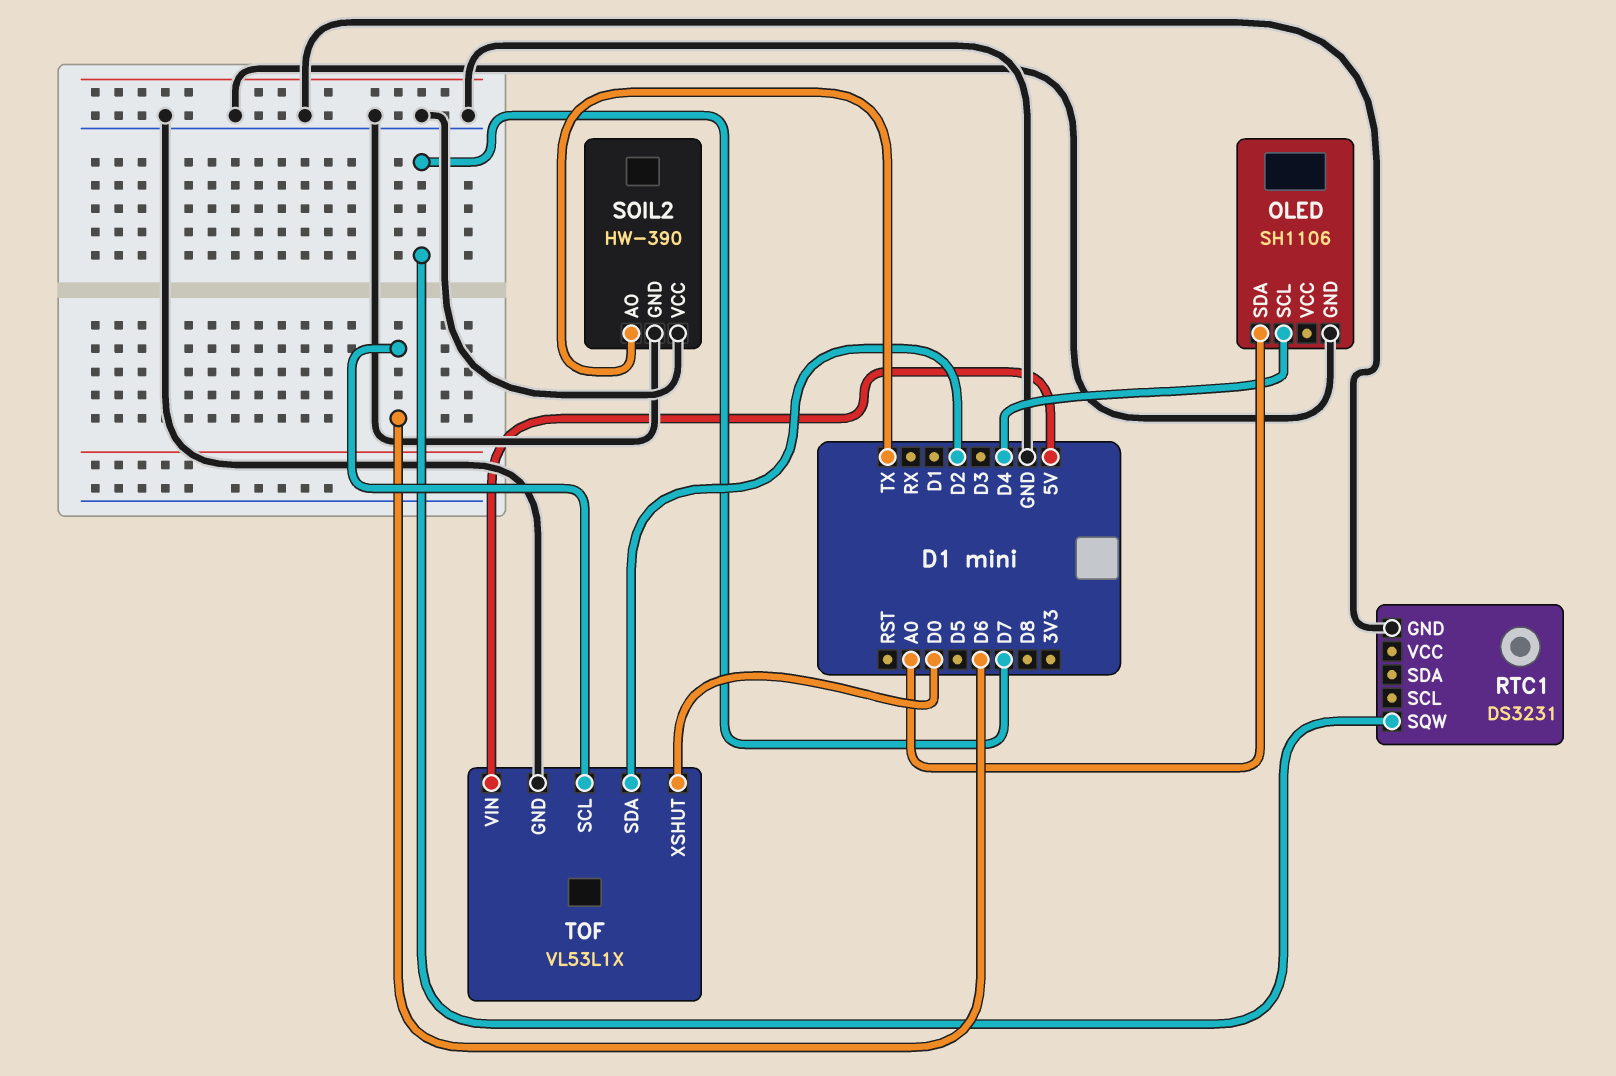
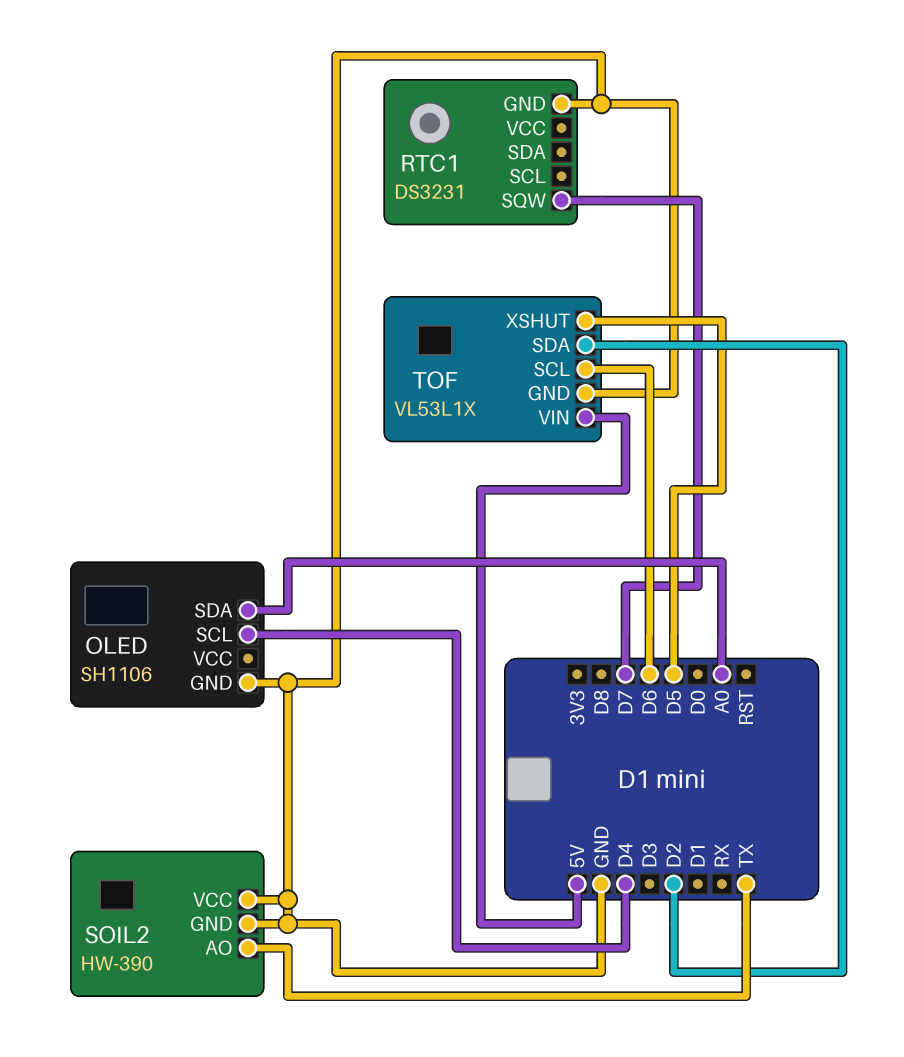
TOF pin XSHUT: D0 -> D5

